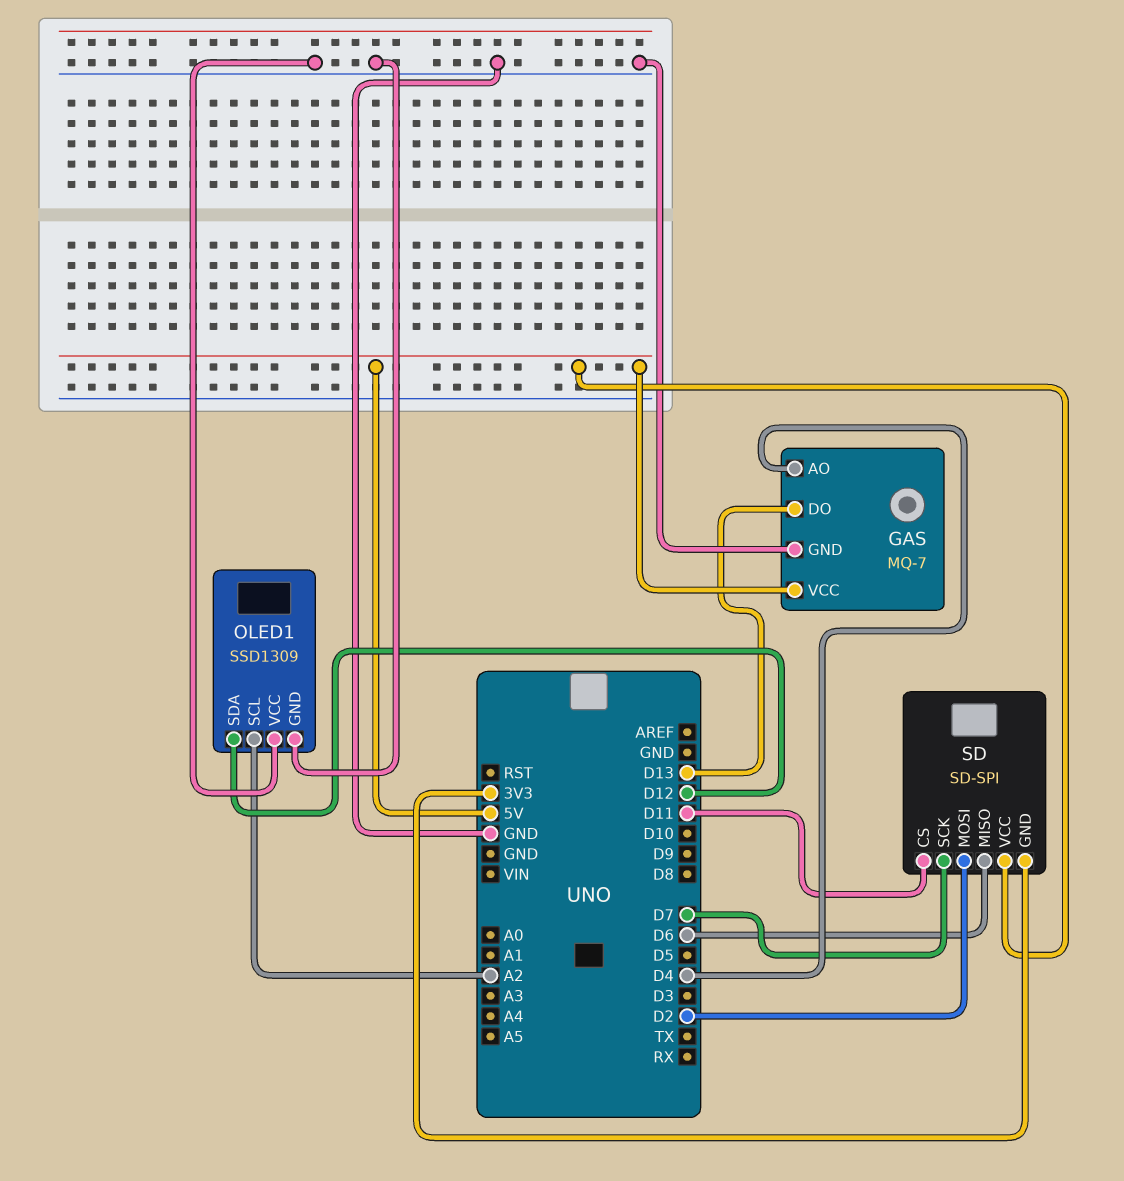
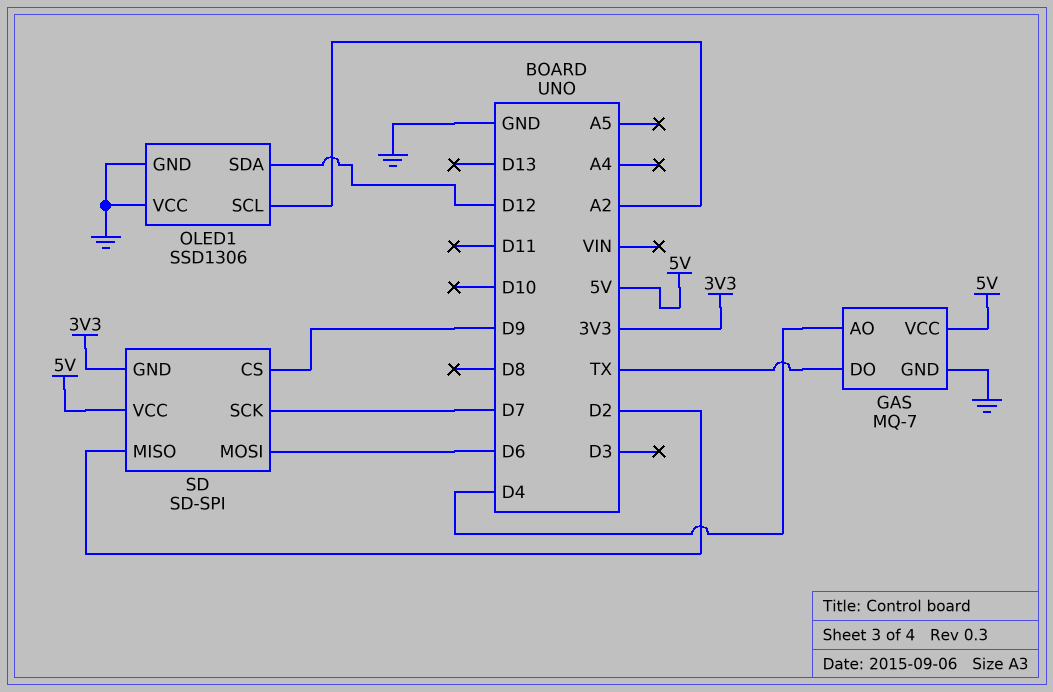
GAS pin DO: D13 -> TX
OLED1: SSD1309 -> SSD1306
SD pin CS: D11 -> D9
SD pin MISO: D6 -> D2
SD pin MOSI: D2 -> D6

